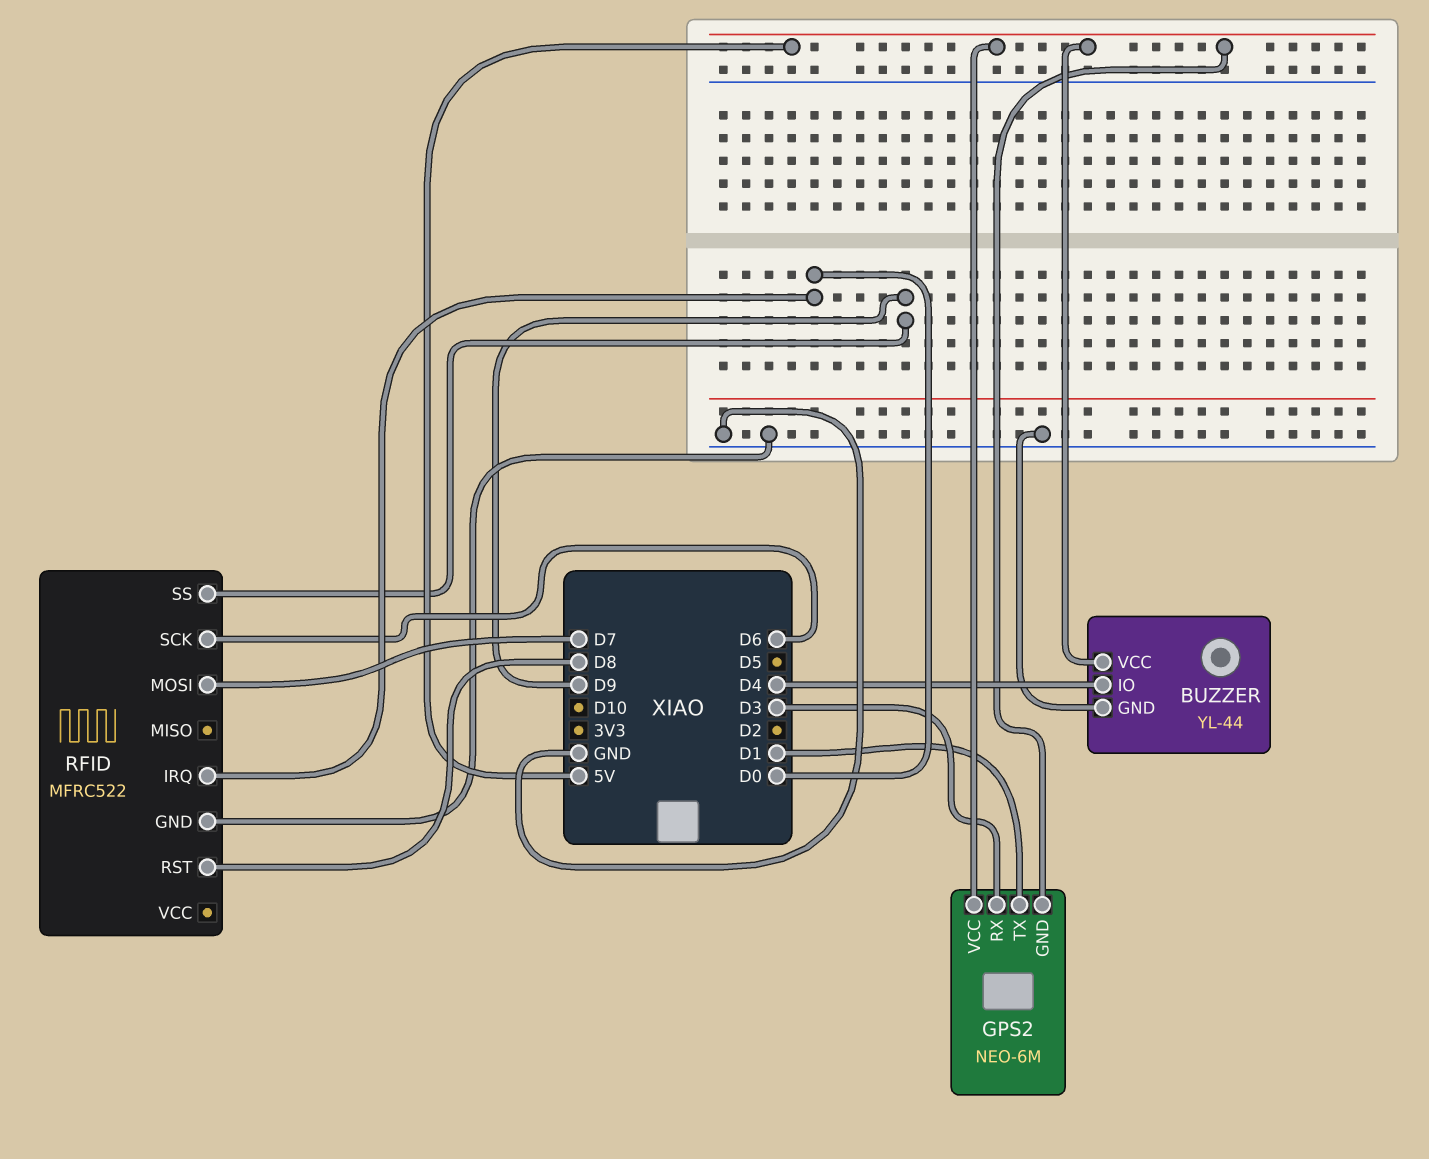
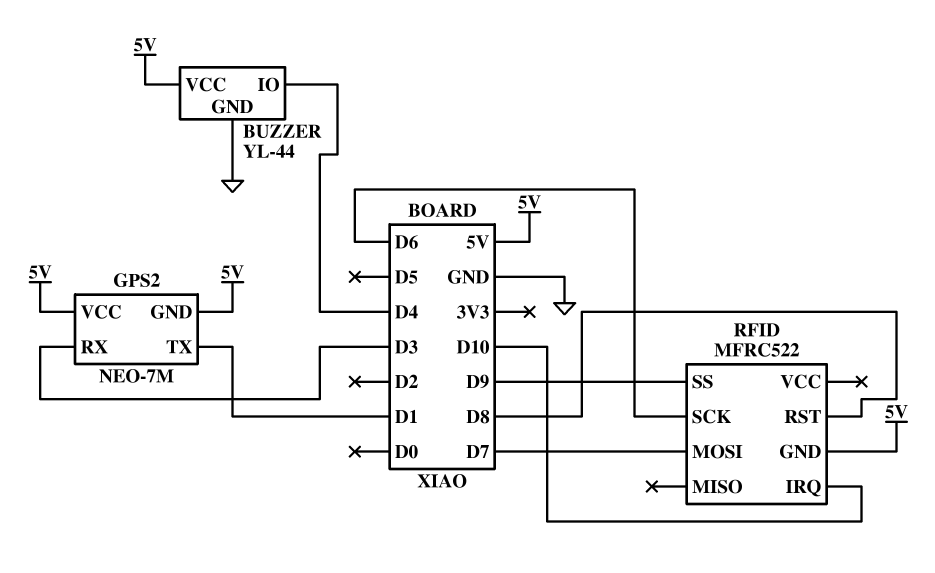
GPS2: NEO-6M -> NEO-7M
RFID pin GND: GND -> 5V
RFID pin IRQ: D0 -> D10

